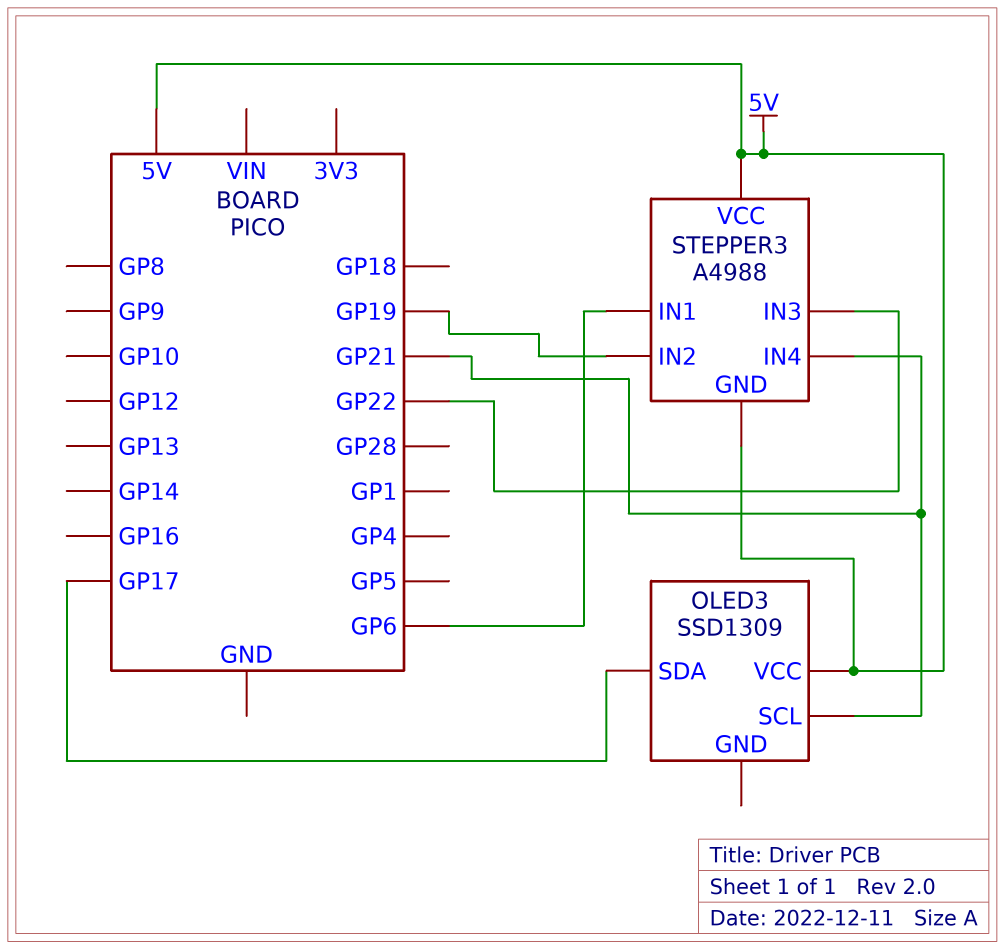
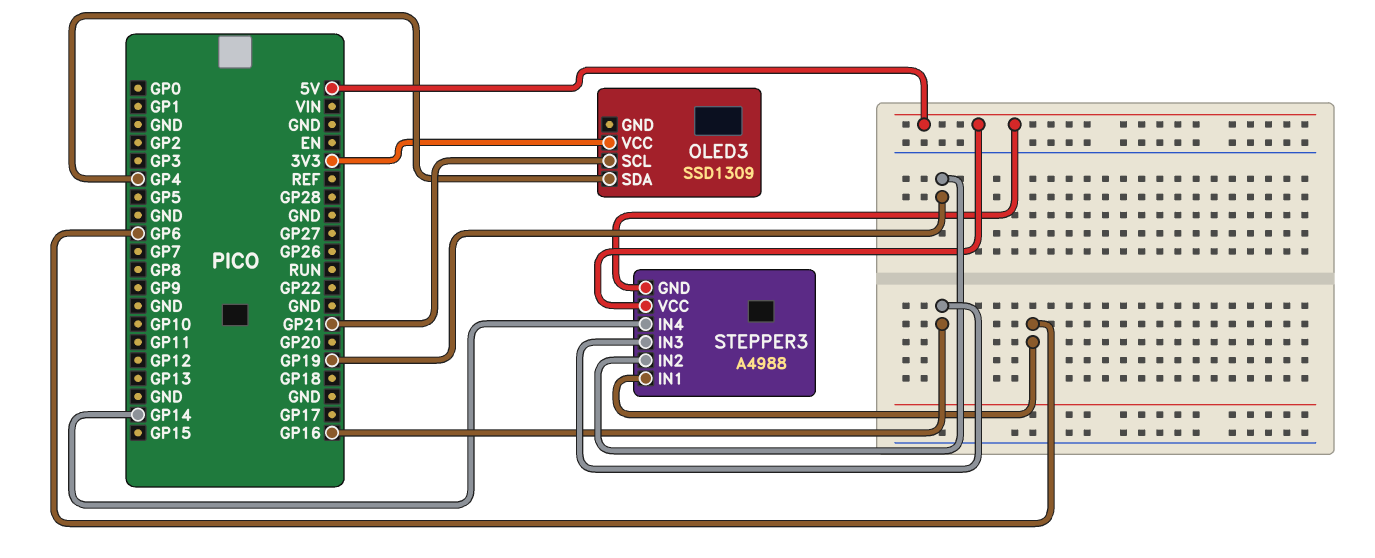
OLED3 pin SDA: GP17 -> GP4
OLED3 pin VCC: 5V -> 3V3
STEPPER3 pin IN3: GP22 -> GP16
STEPPER3 pin IN4: GP21 -> GP14

